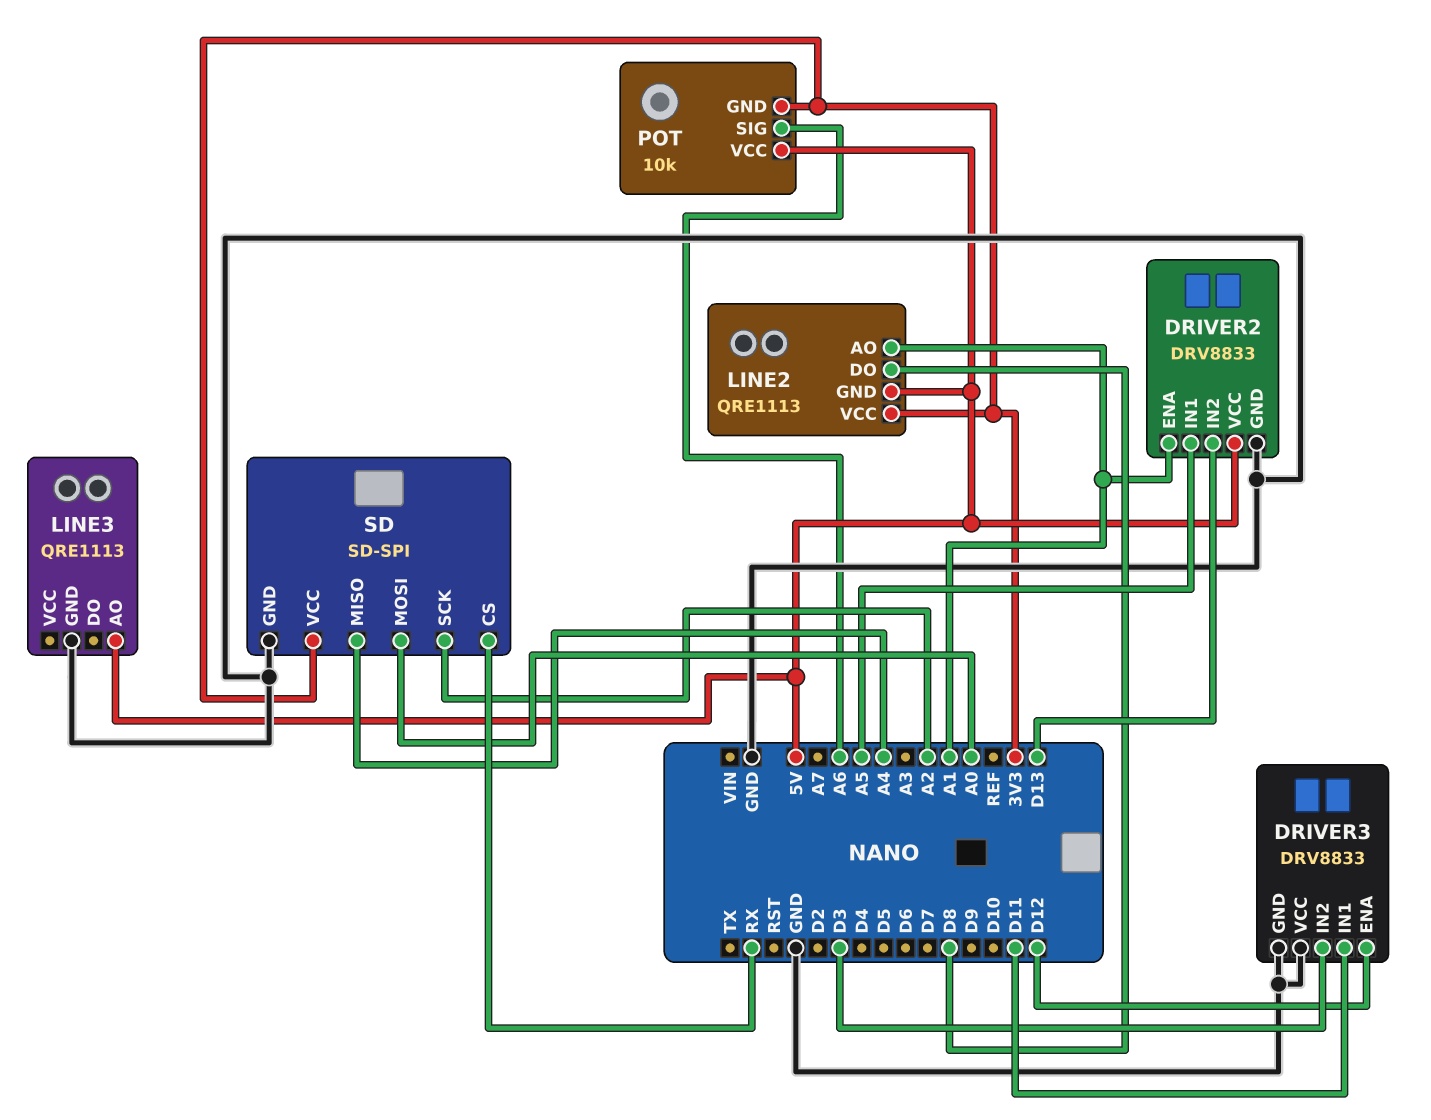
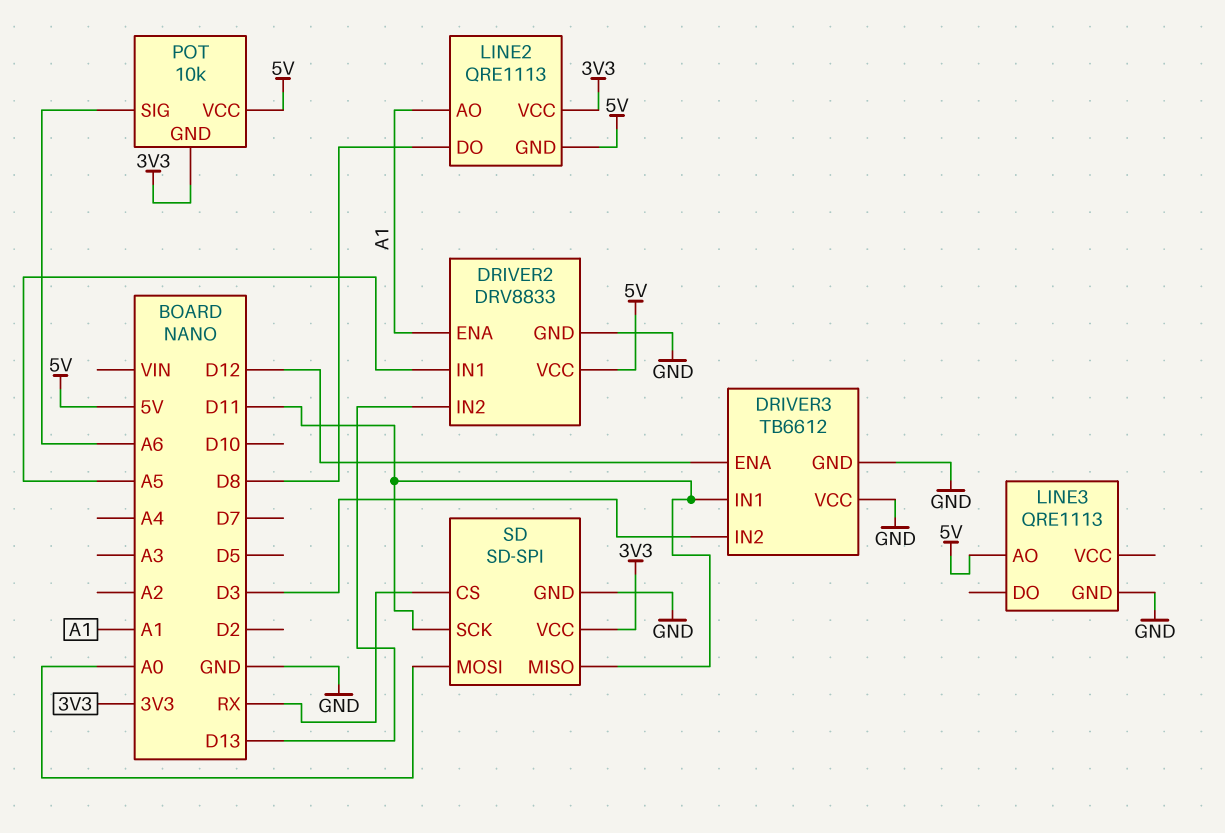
DRIVER3: DRV8833 -> TB6612
SD pin MISO: A4 -> D11
SD pin SCK: A2 -> D11

